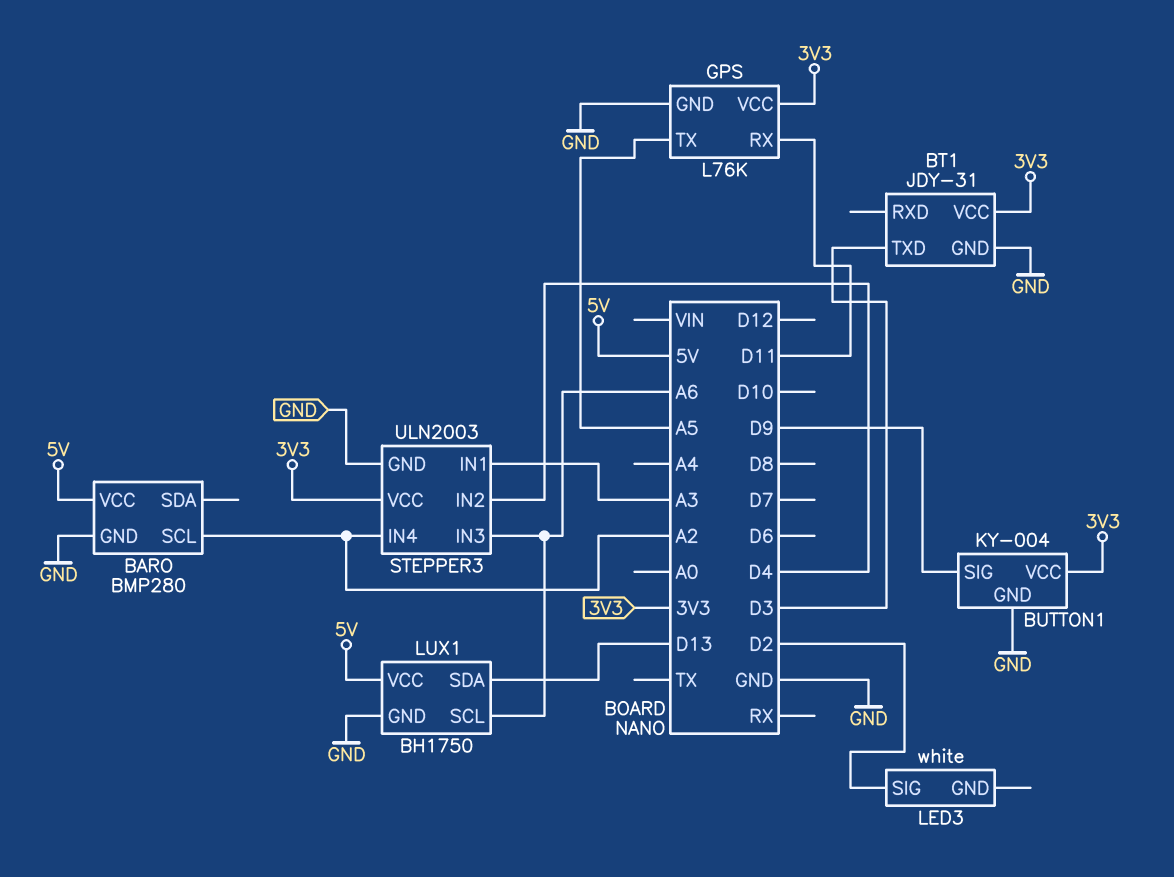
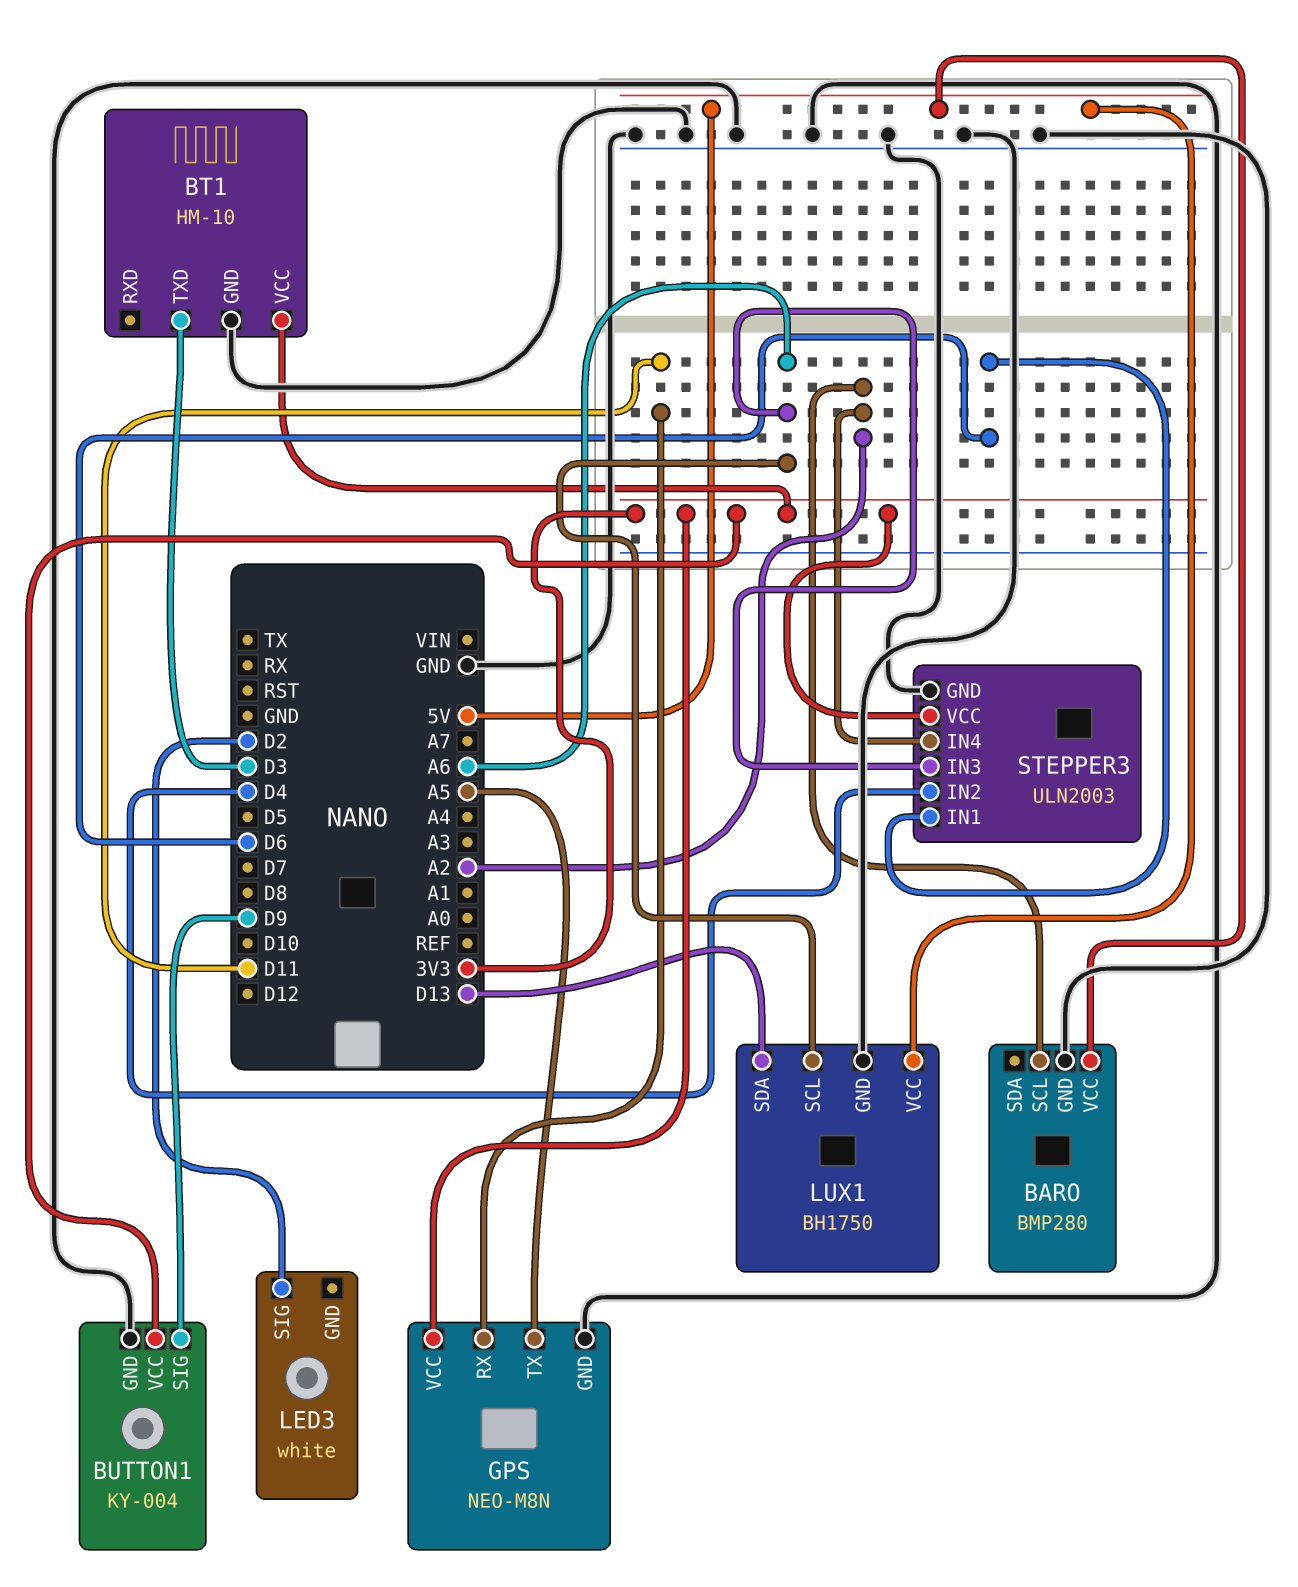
BT1: JDY-31 -> HM-10
GPS: L76K -> NEO-M8N
STEPPER3 pin IN1: A3 -> D6

